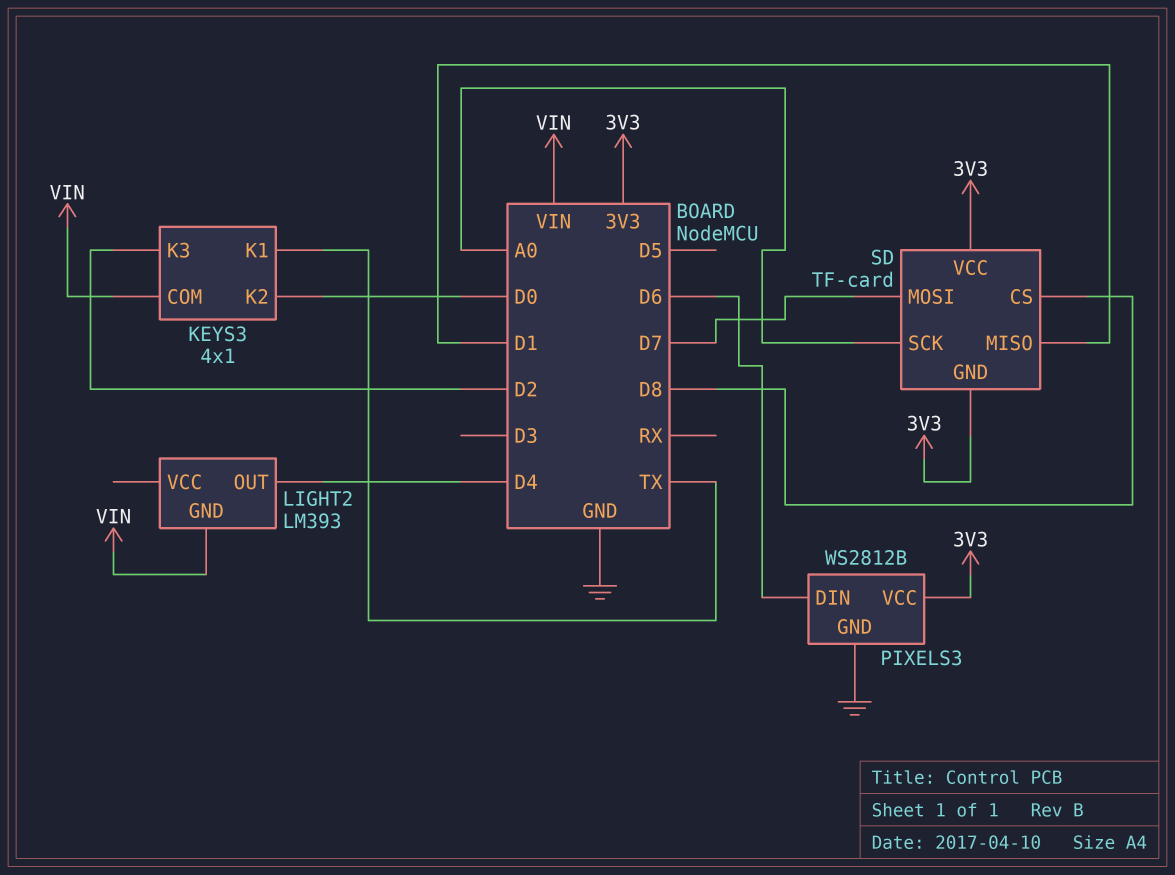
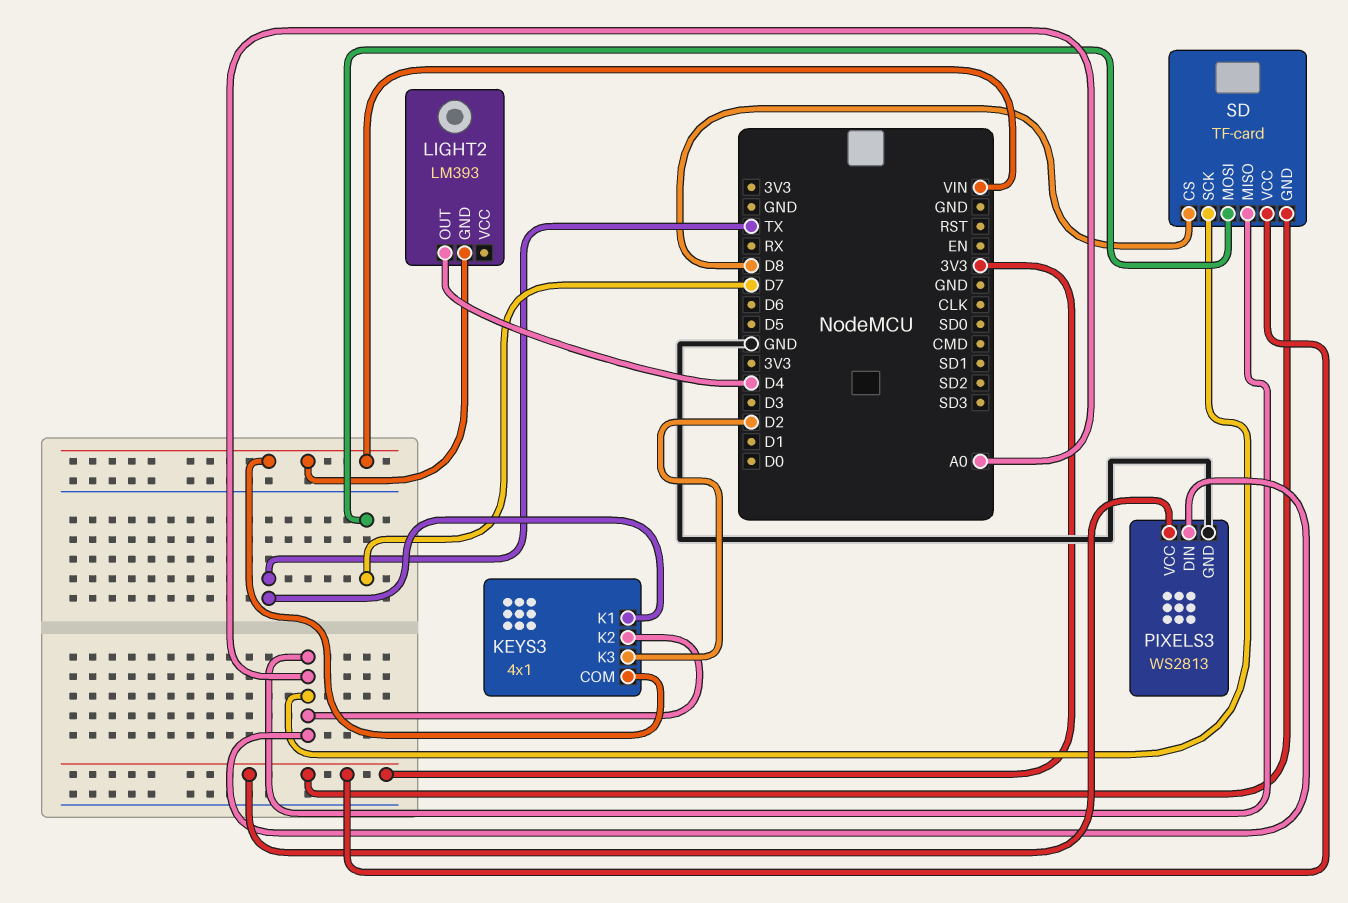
KEYS3 pin K2: D0 -> A0
PIXELS3: WS2812B -> WS2813
PIXELS3 pin DIN: D6 -> A0
SD pin MISO: D1 -> A0

